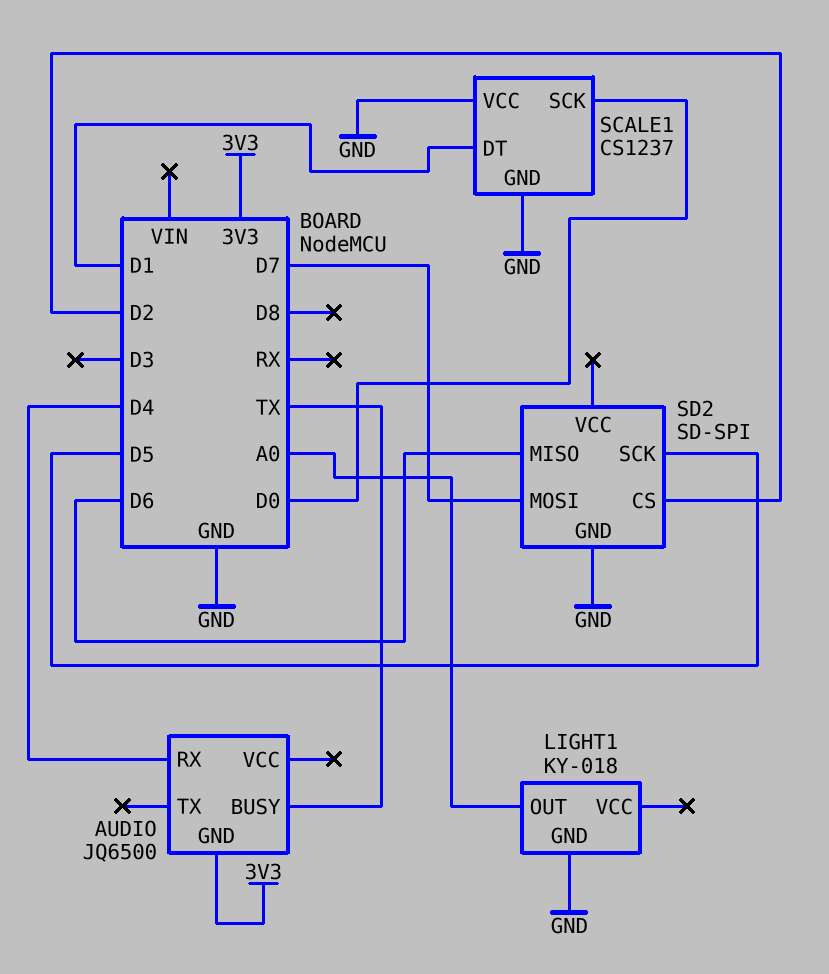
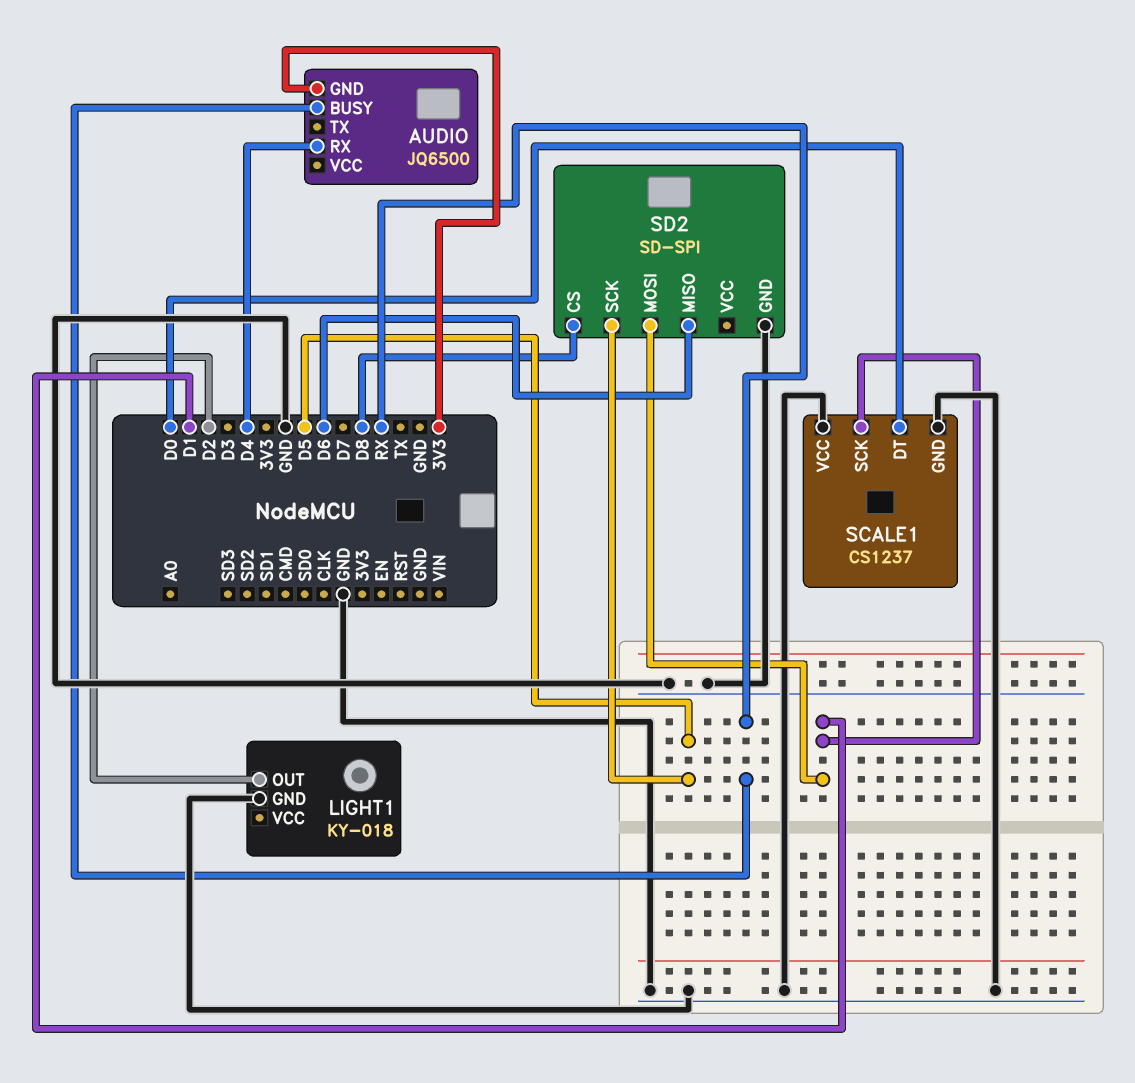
AUDIO pin BUSY: TX -> RX
LIGHT1 pin OUT: A0 -> D2
SCALE1 pin DT: D1 -> D0
SCALE1 pin SCK: D0 -> D1
SD2 pin CS: D2 -> D8
SD2 pin MOSI: D7 -> D1

